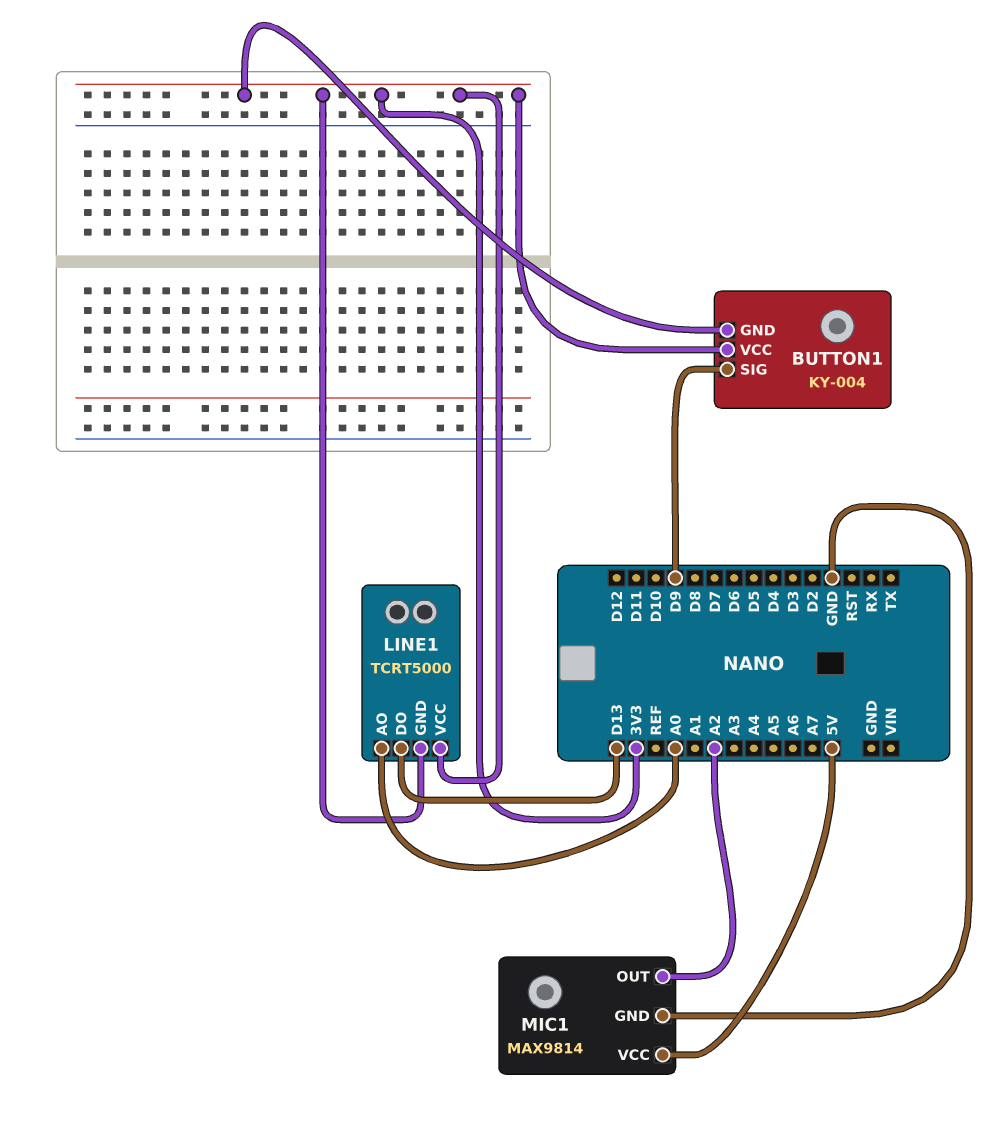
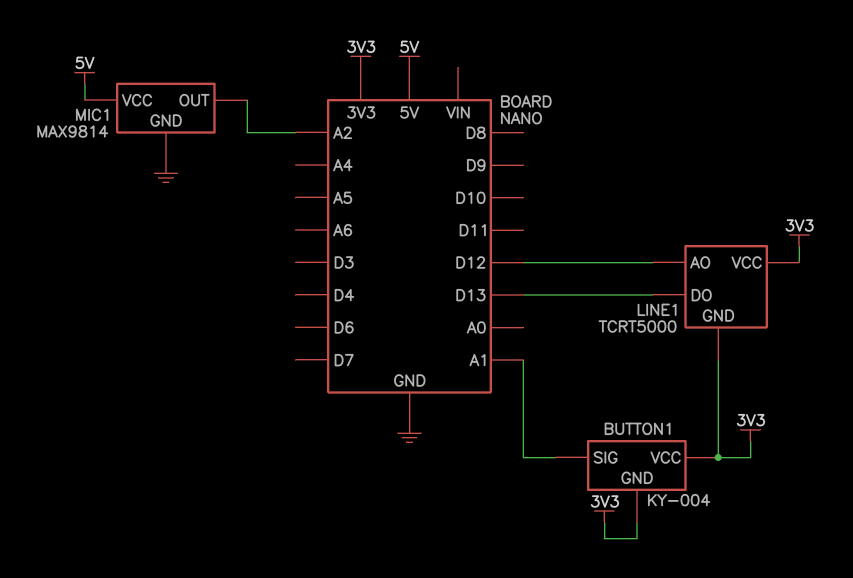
BUTTON1 pin SIG: D9 -> A1
LINE1 pin AO: A0 -> D12

